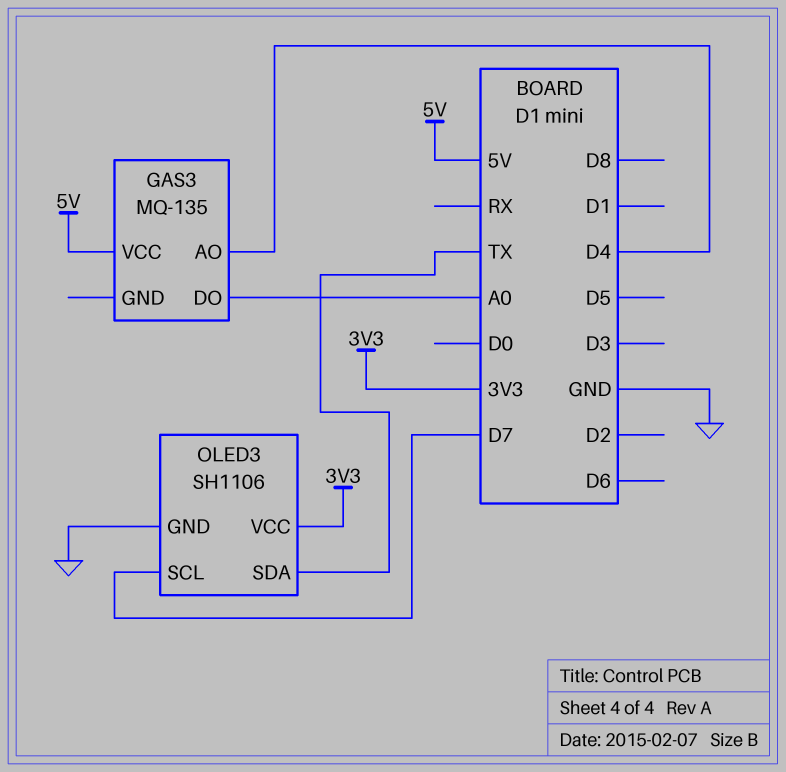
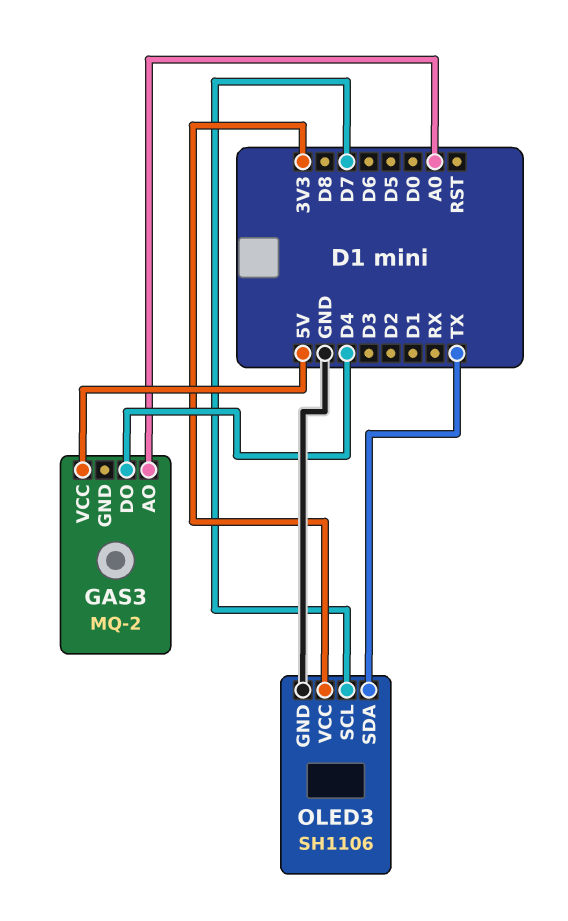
GAS3: MQ-135 -> MQ-2
GAS3 pin AO: D4 -> A0
GAS3 pin DO: A0 -> D4

